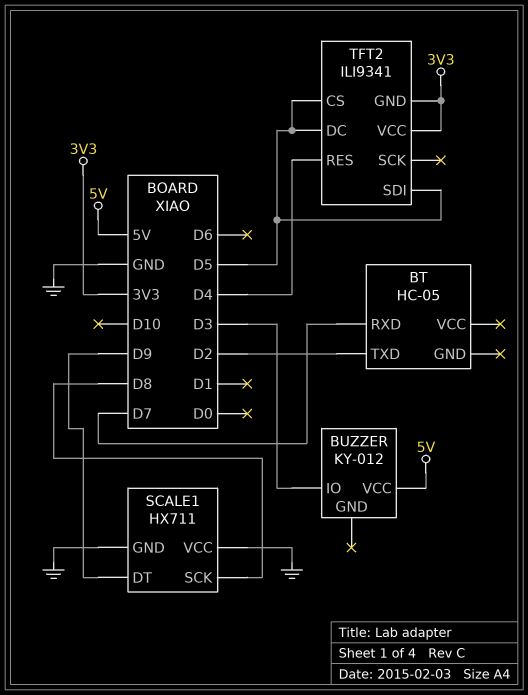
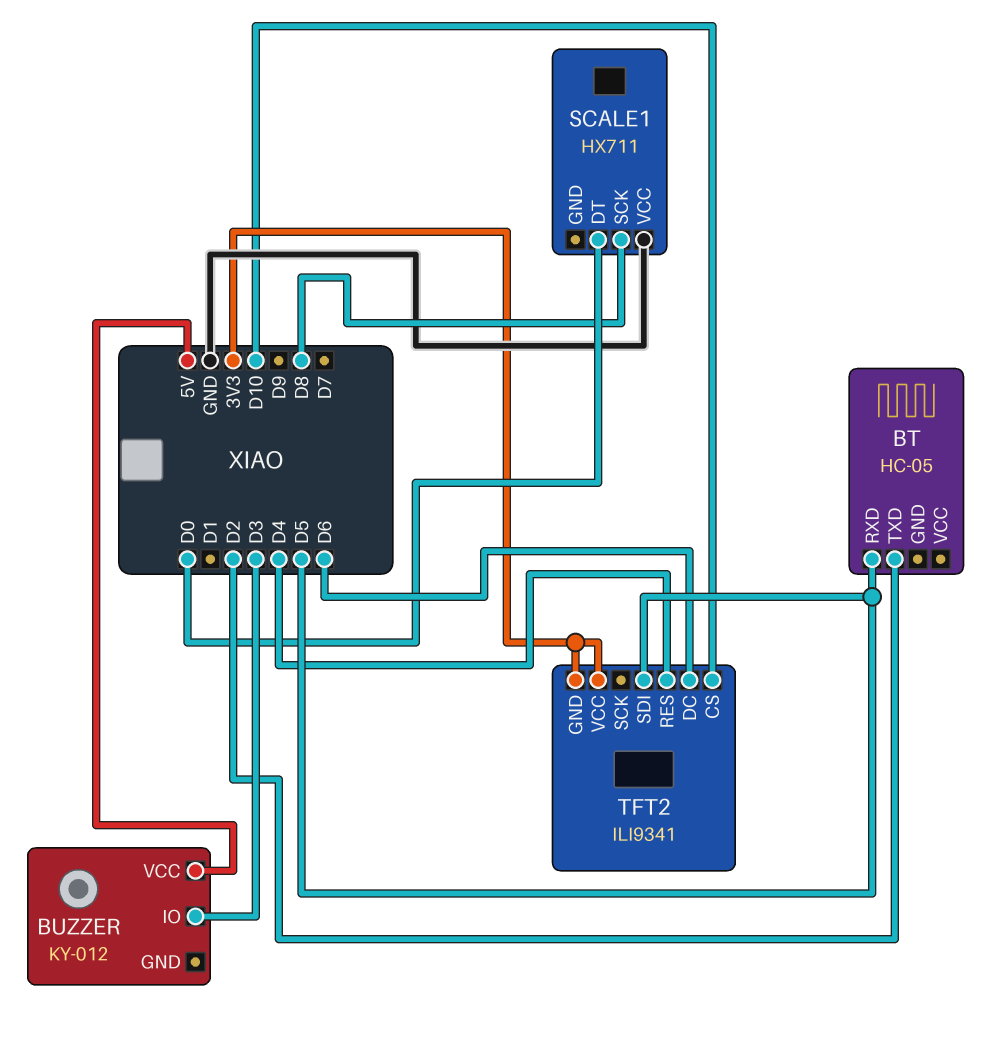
BT pin RXD: D7 -> D5
SCALE1 pin DT: D9 -> D0
SCALE1 pin GND: GND -> none
TFT2 pin CS: D5 -> D10
TFT2 pin DC: D5 -> D6

